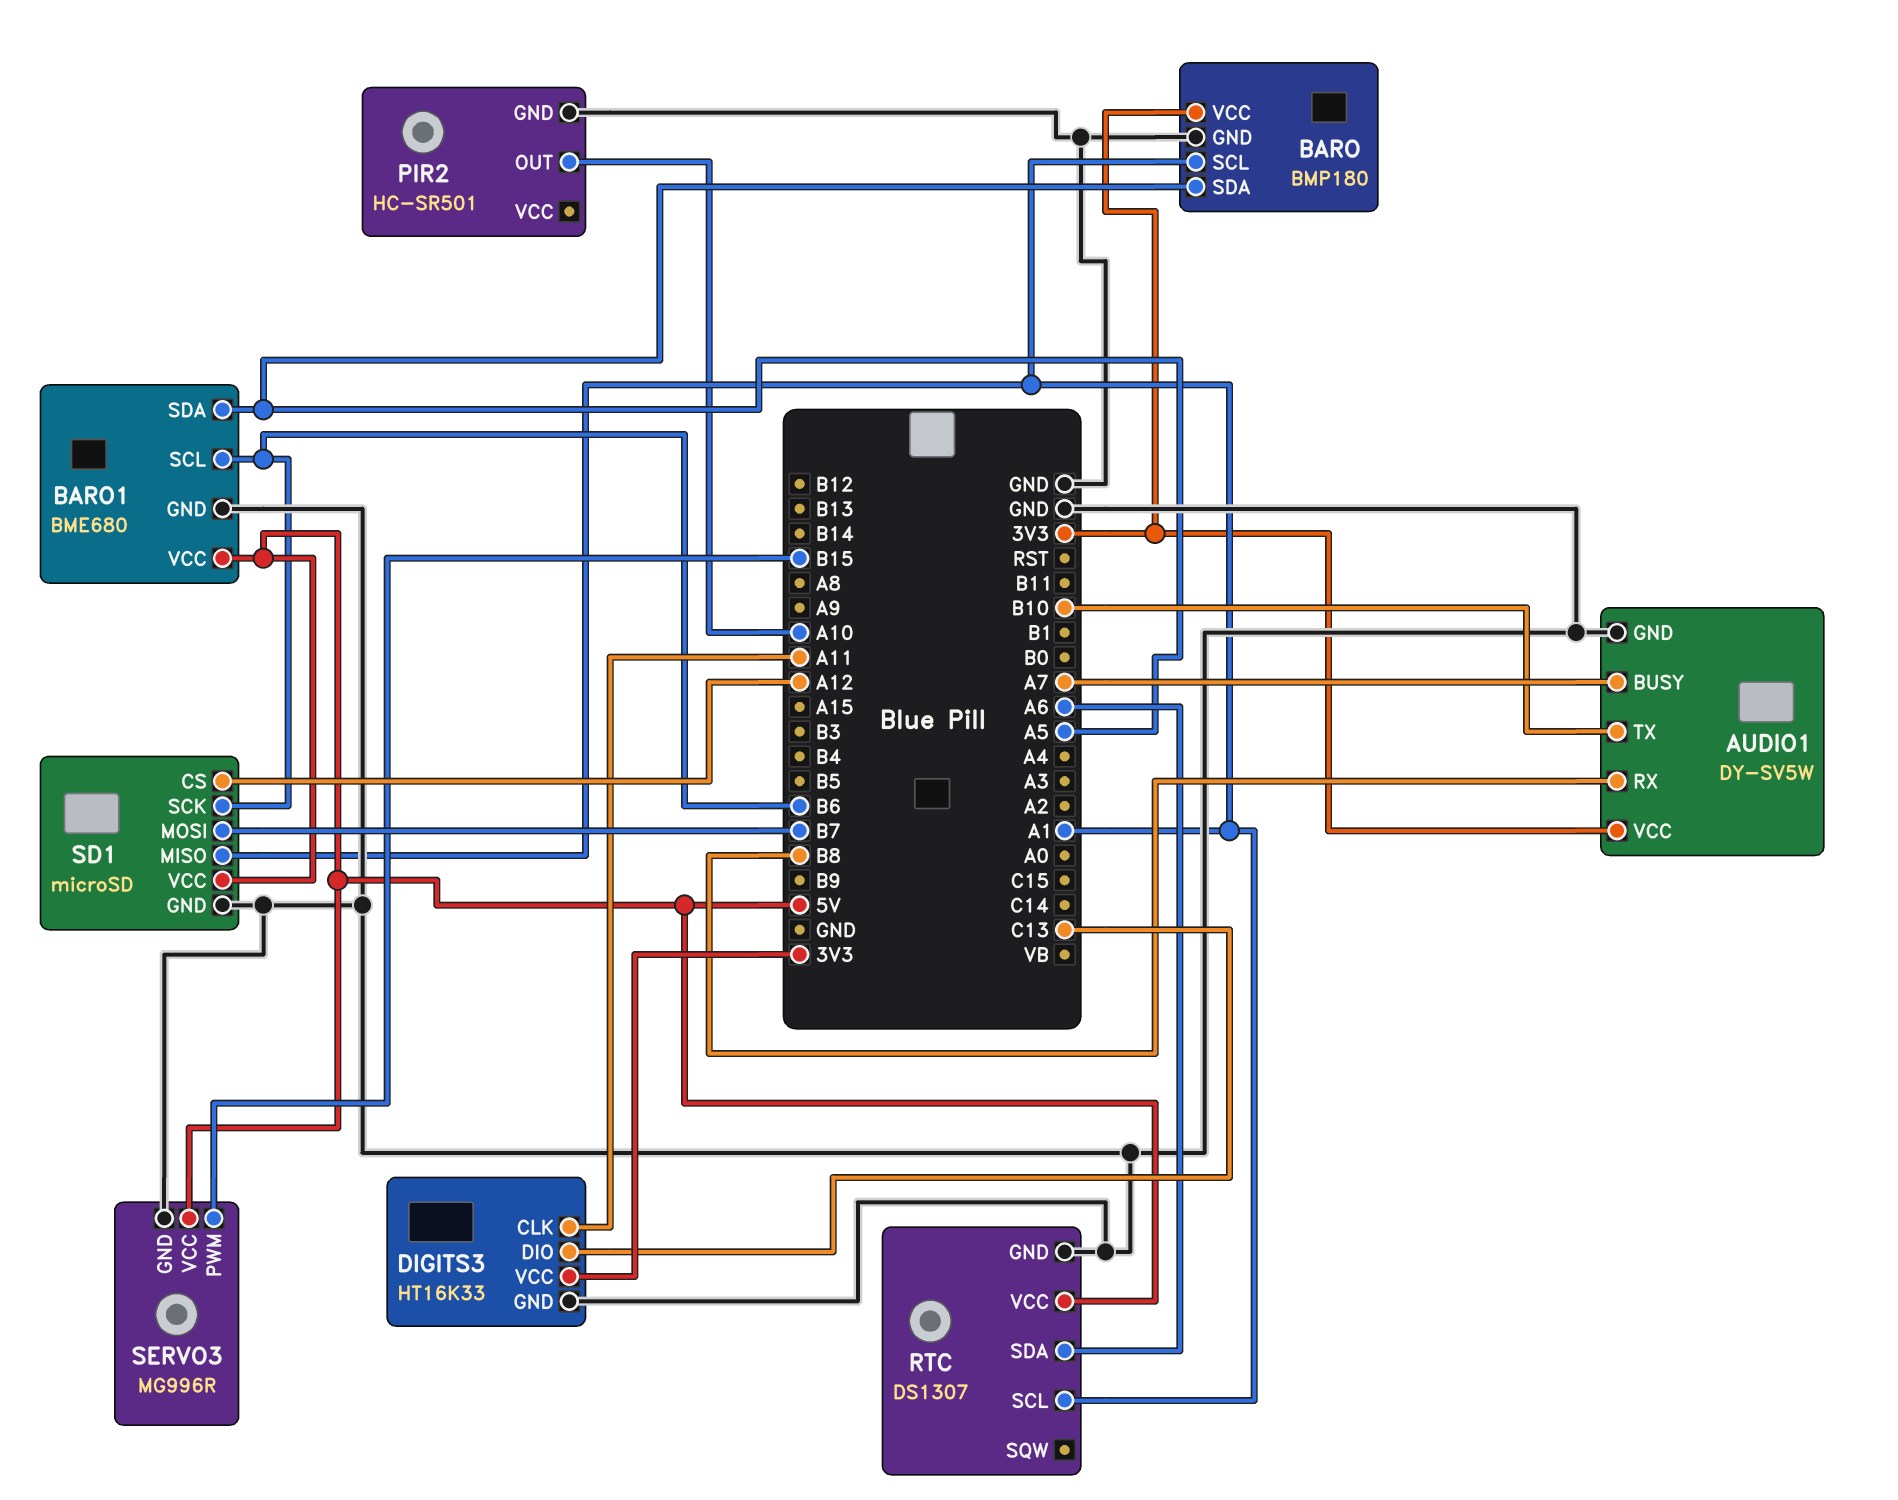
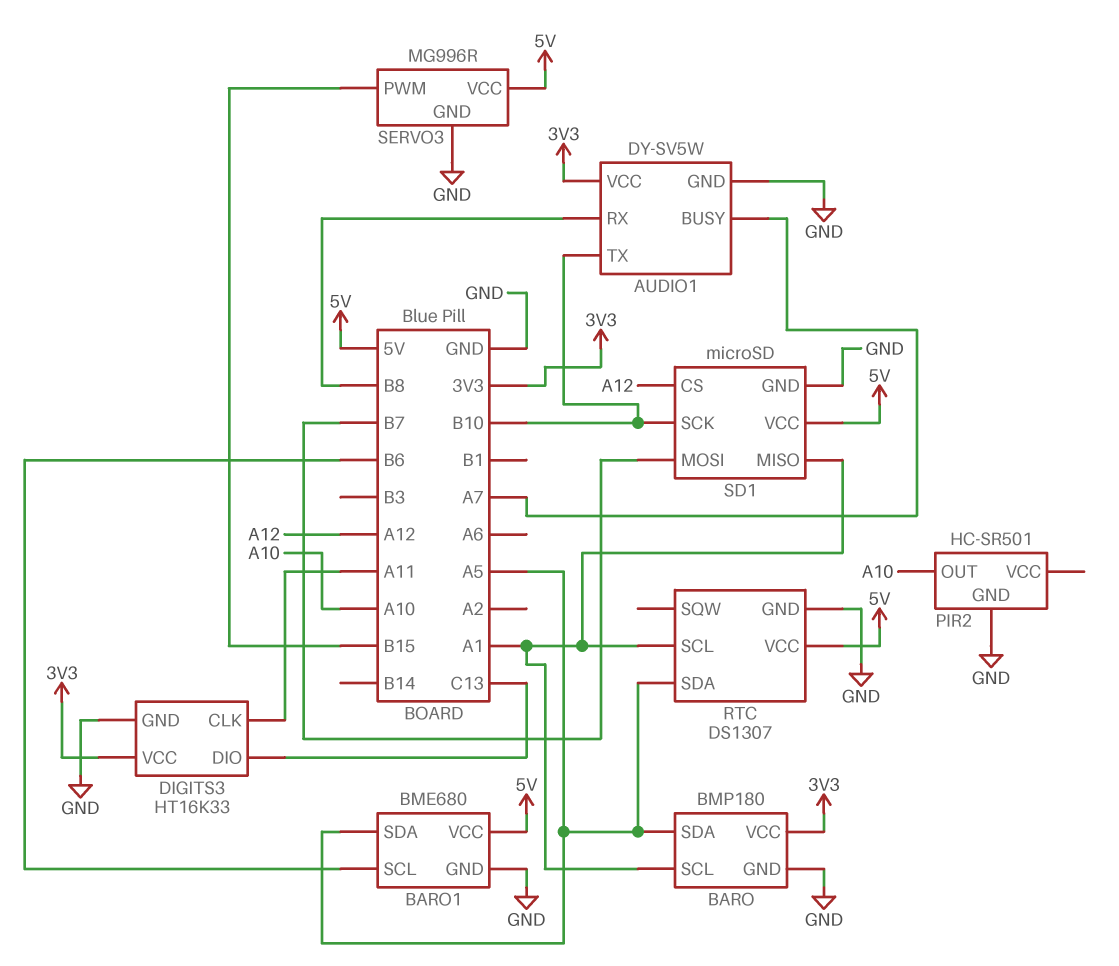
RTC pin SDA: A6 -> A5
SD1 pin SCK: B6 -> B10

